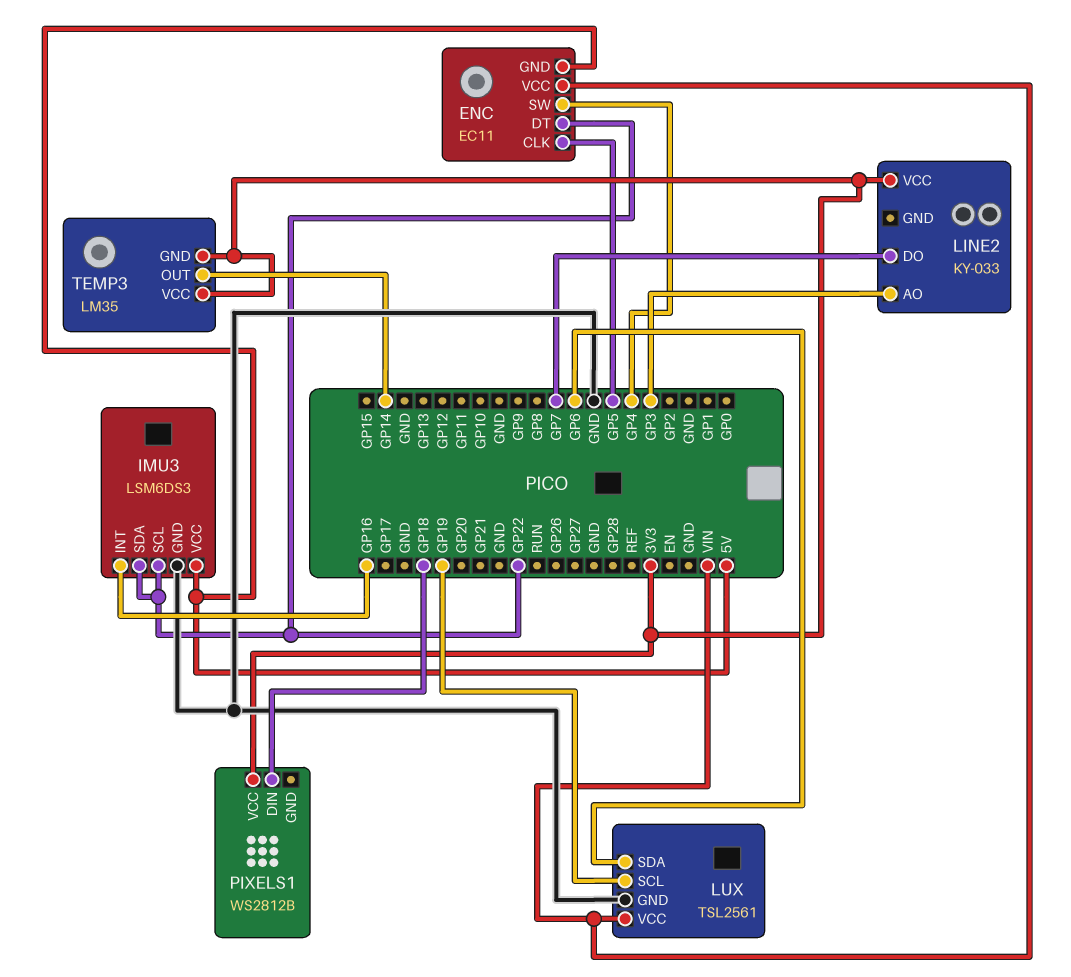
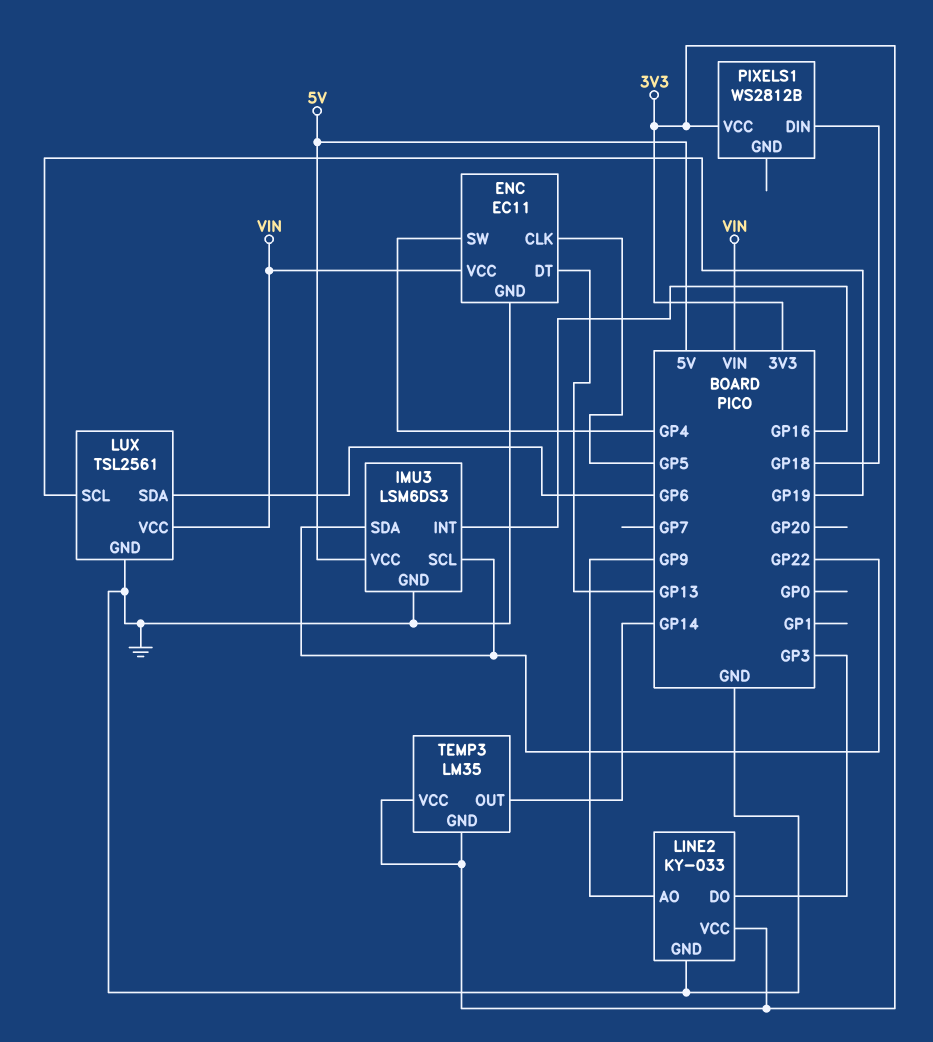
ENC pin DT: GP22 -> GP13
ENC pin GND: 5V -> GND
LINE2 pin AO: GP3 -> GP9
LINE2 pin DO: GP7 -> GP3
LINE2 pin GND: none -> GND

